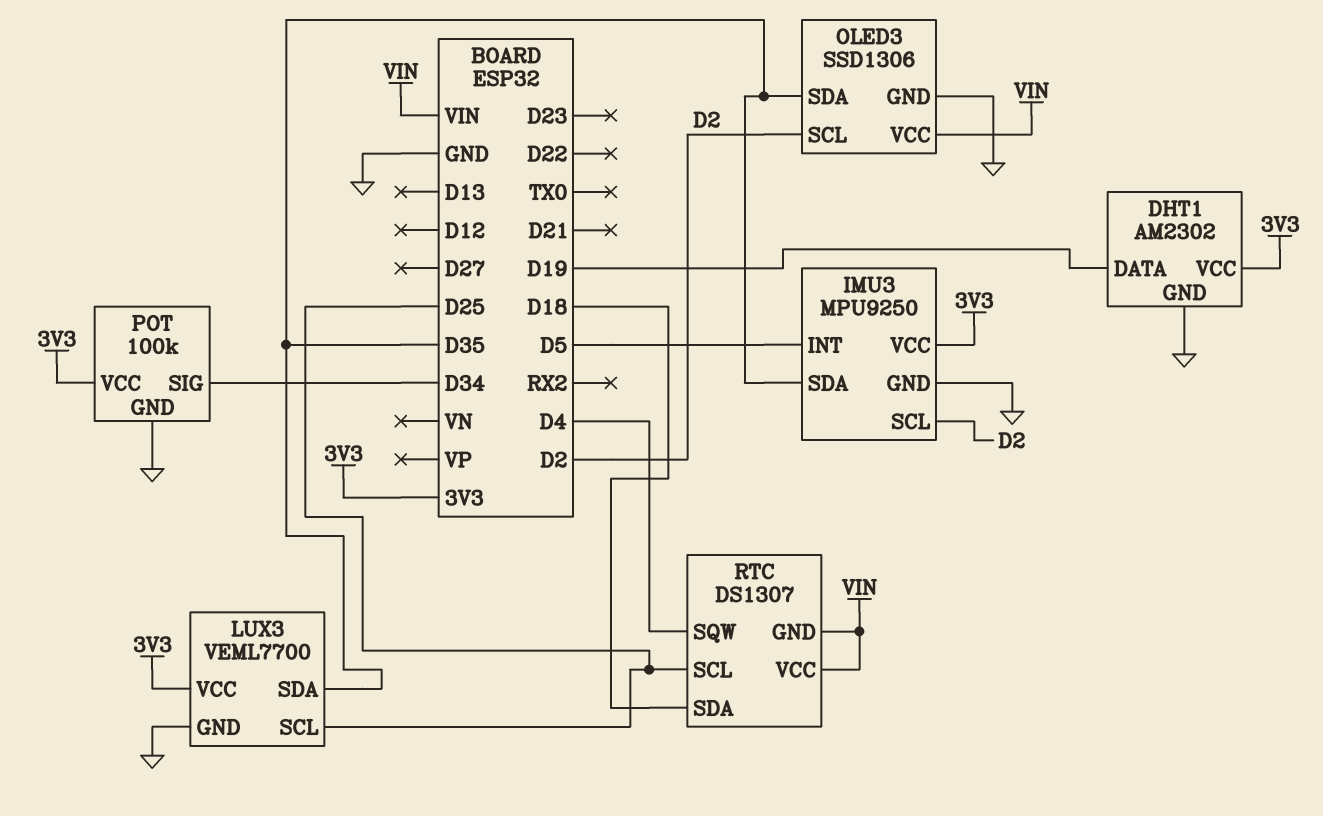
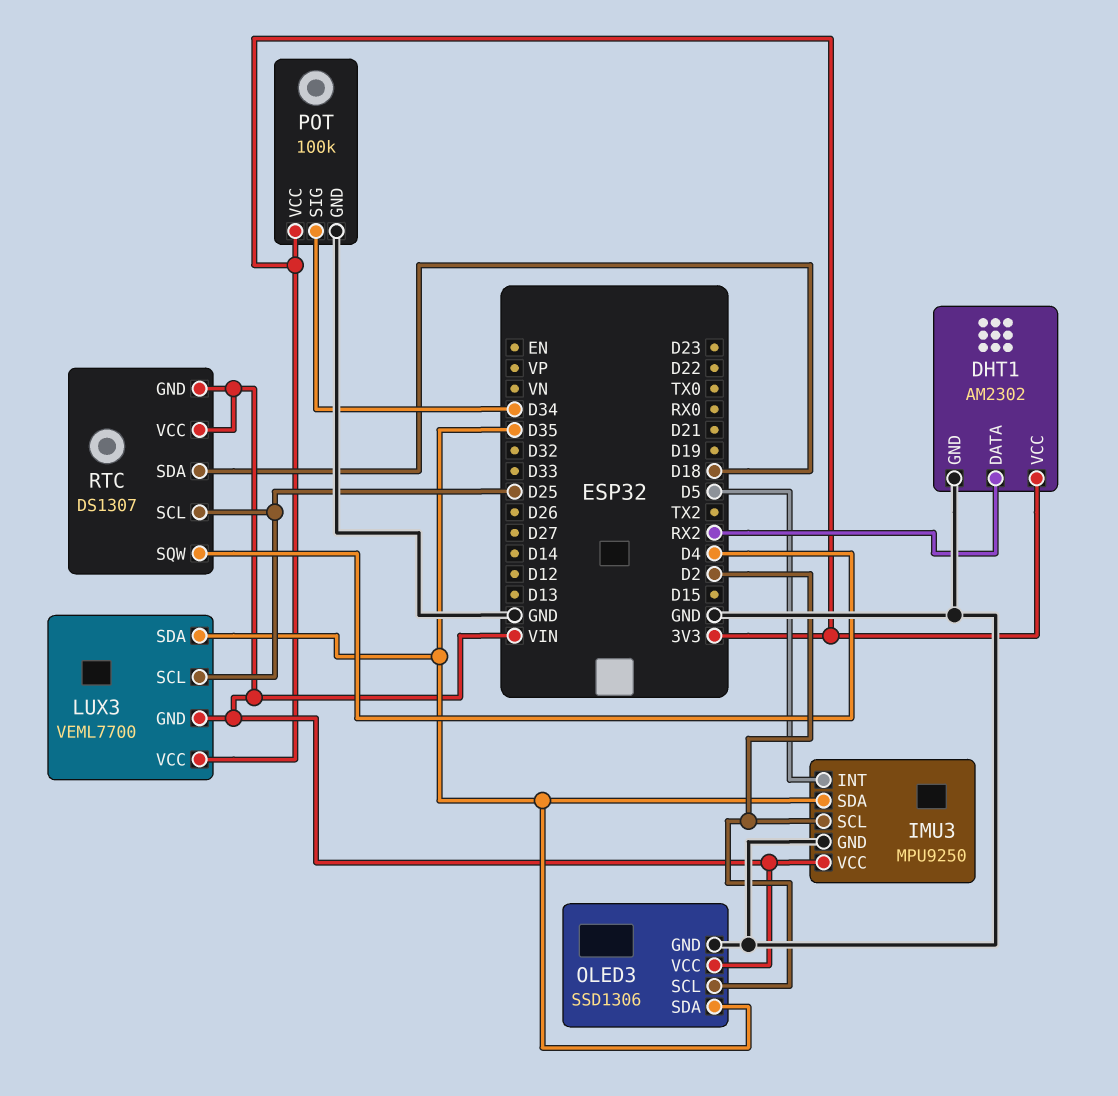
DHT1 pin DATA: D19 -> RX2
IMU3 pin VCC: 3V3 -> VIN
LUX3 pin GND: GND -> VIN

